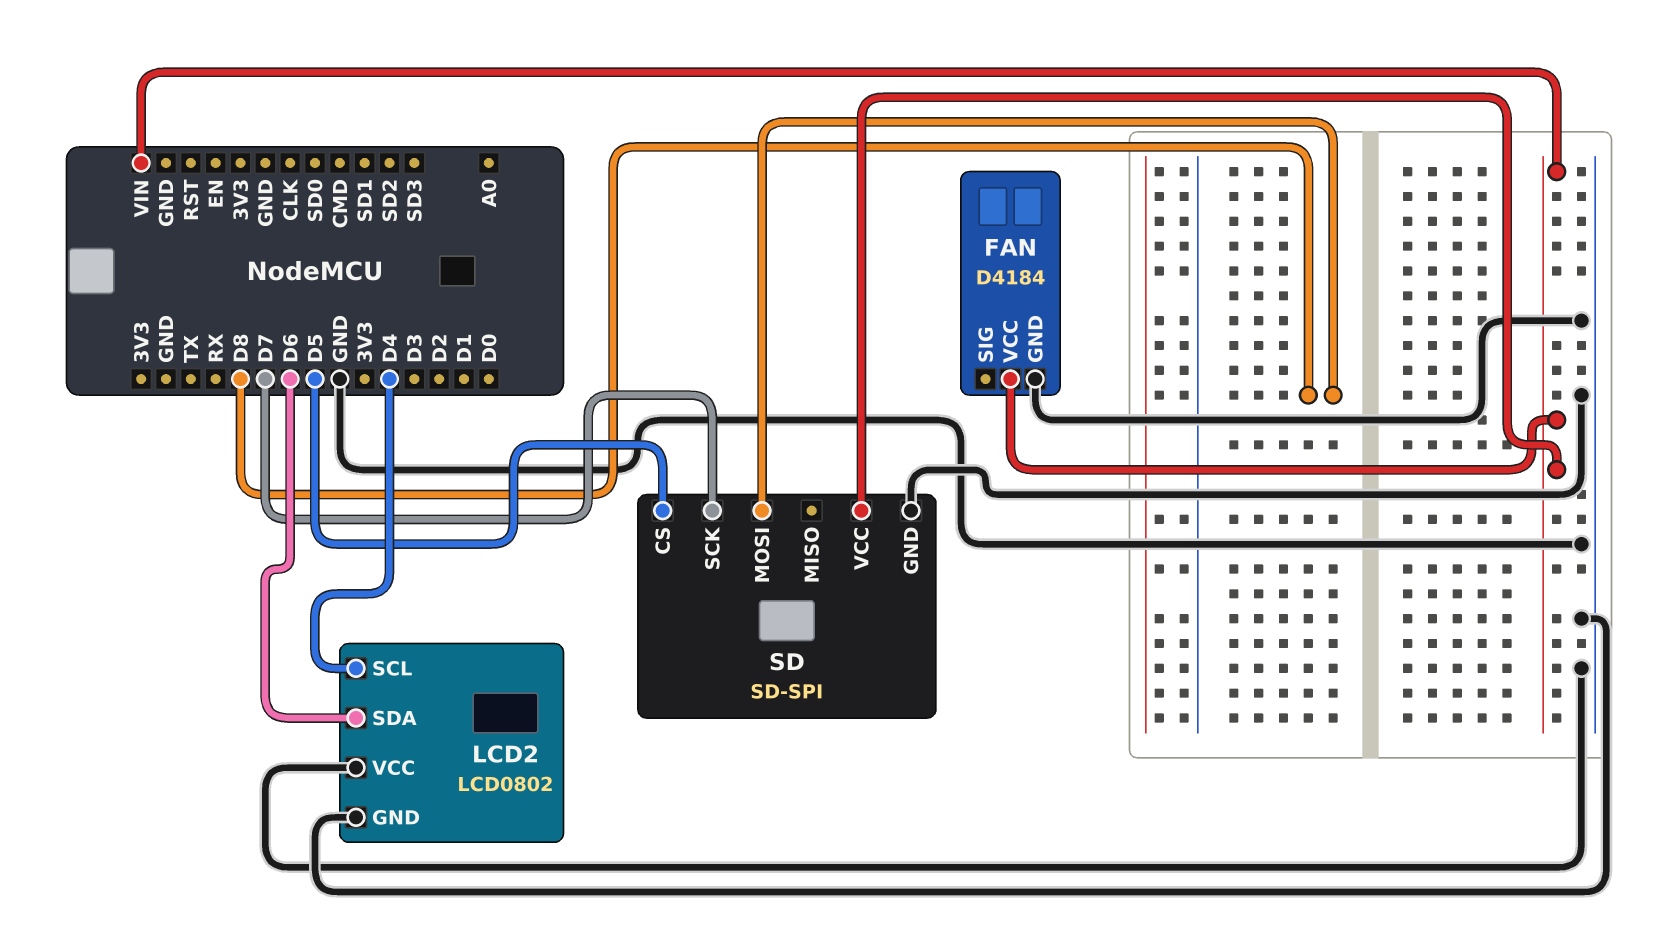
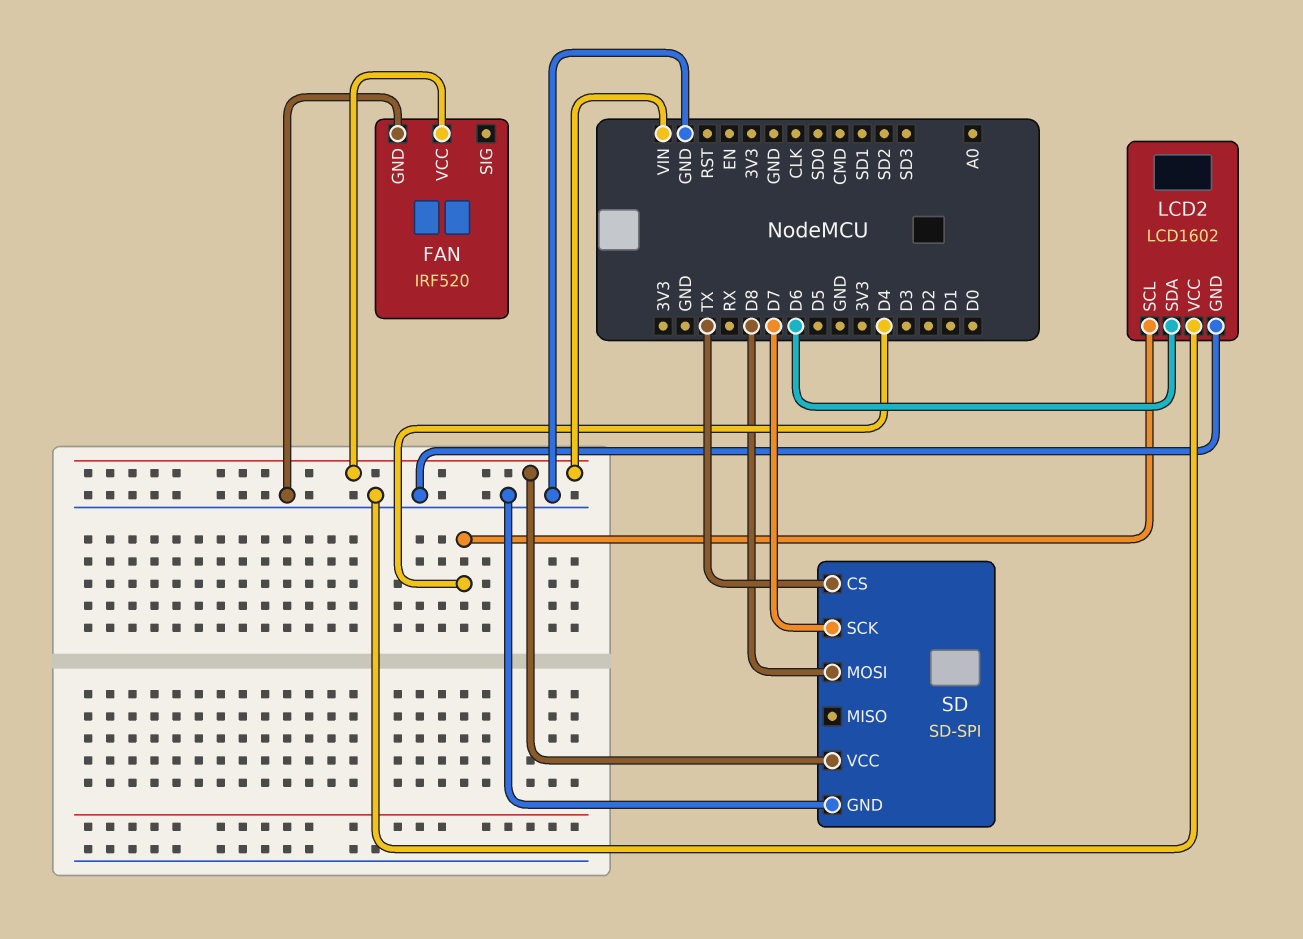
FAN: D4184 -> IRF520
LCD2: LCD0802 -> LCD1602
SD pin CS: D5 -> TX

